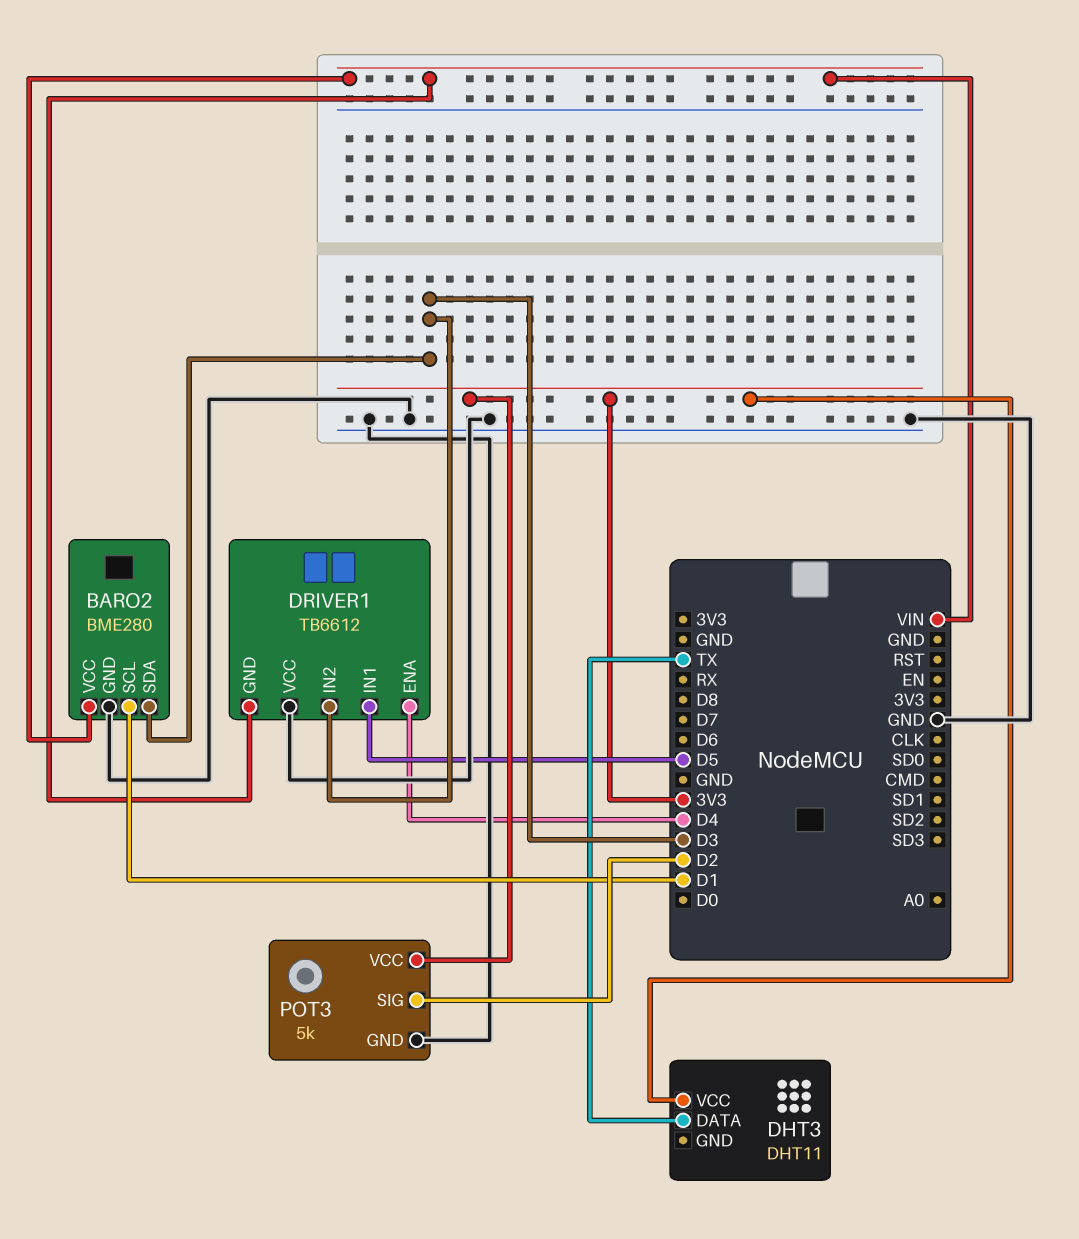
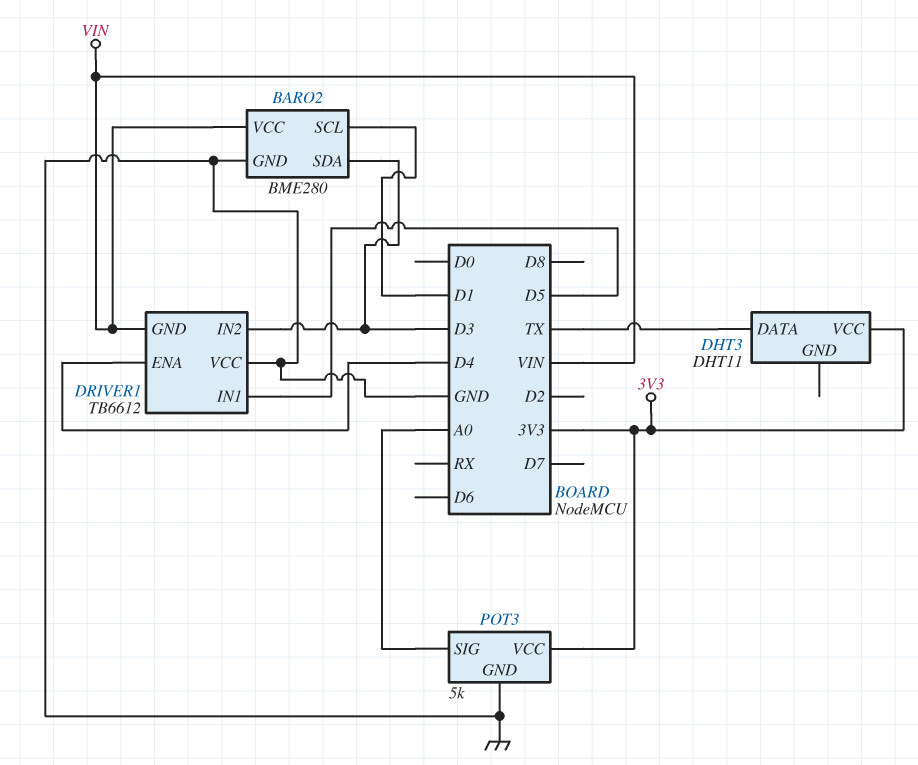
POT3 pin SIG: D2 -> A0

